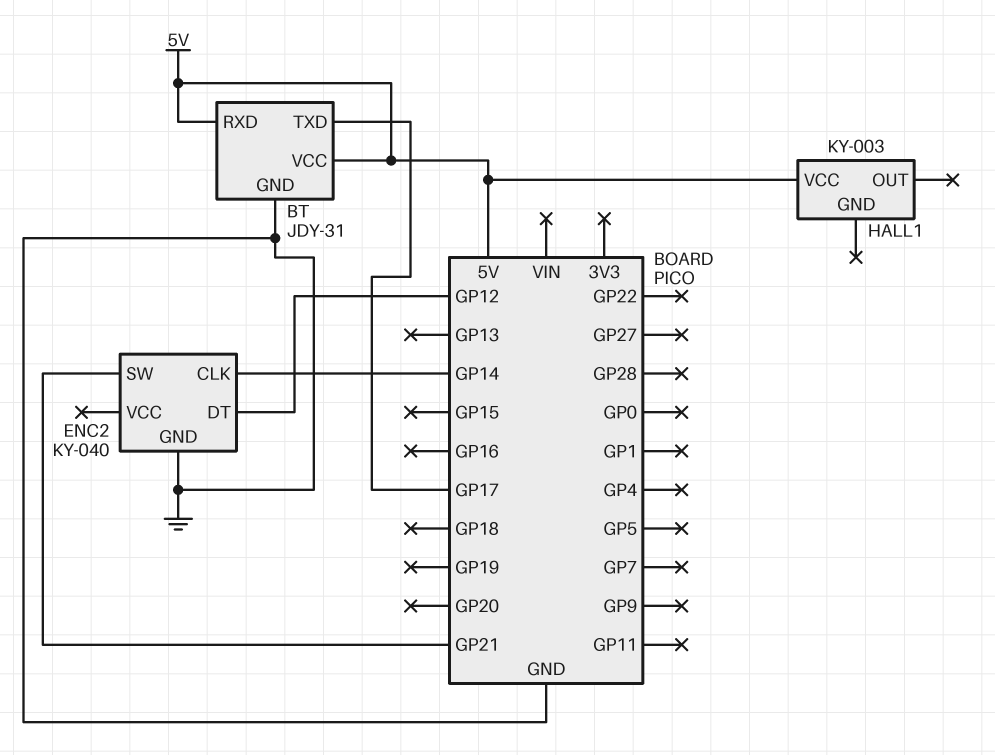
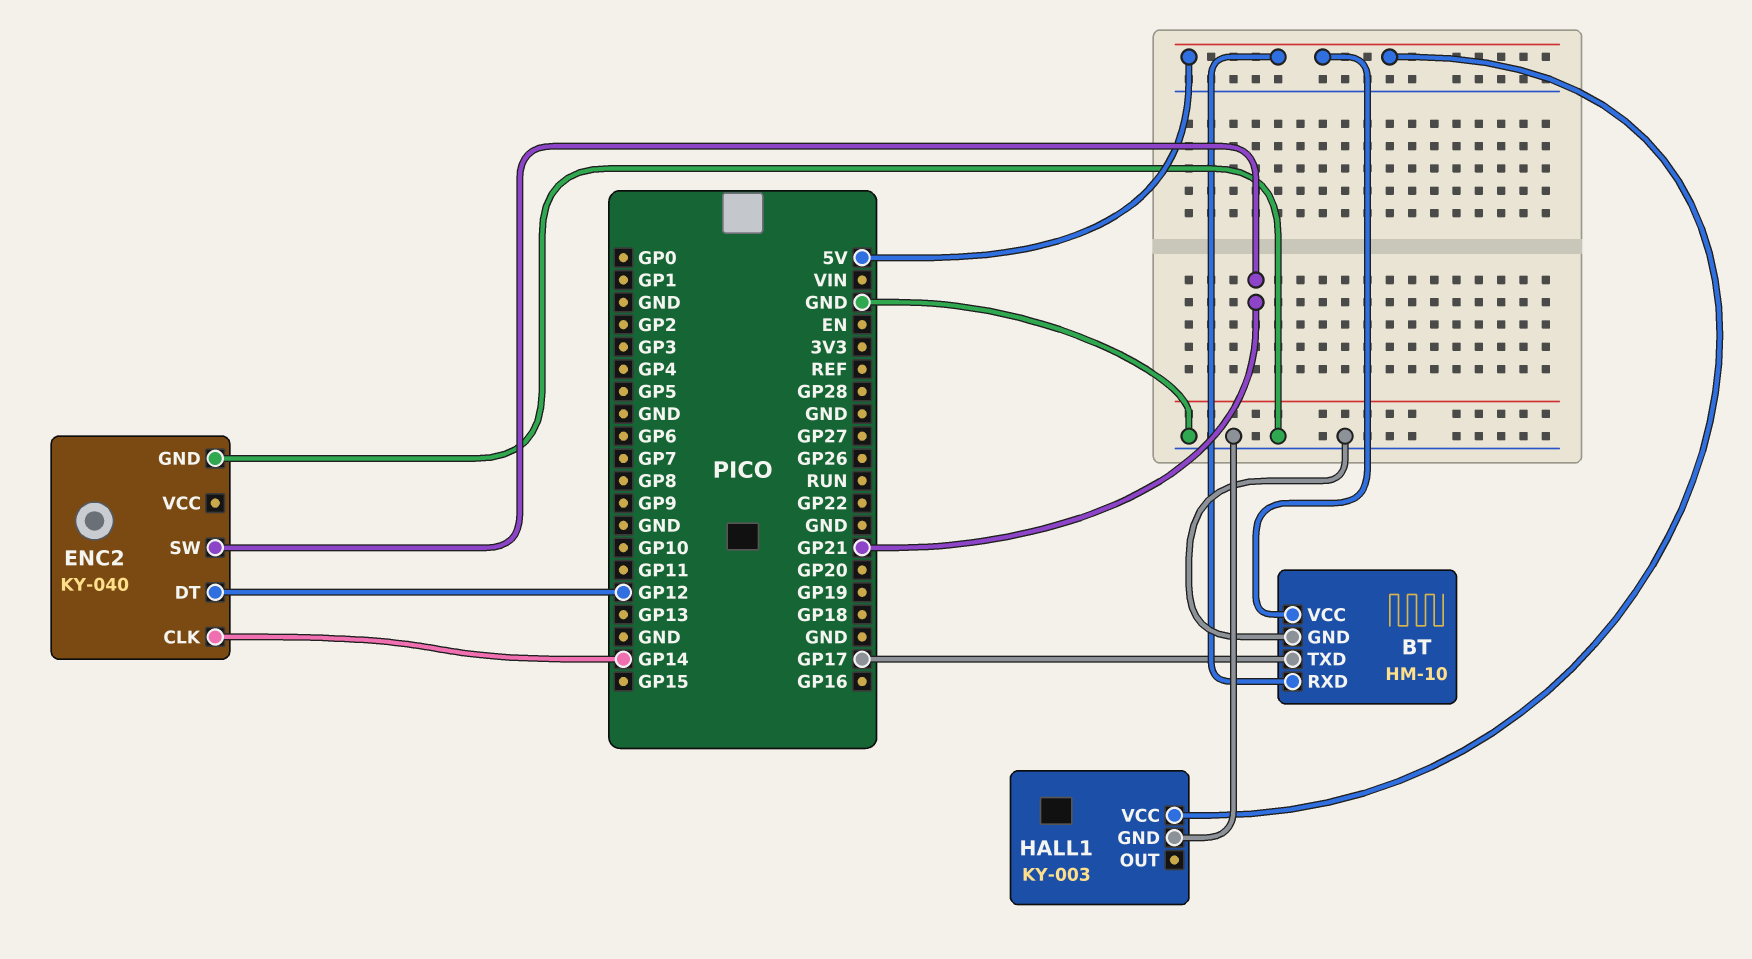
BT: JDY-31 -> HM-10
HALL1 pin GND: none -> GND

